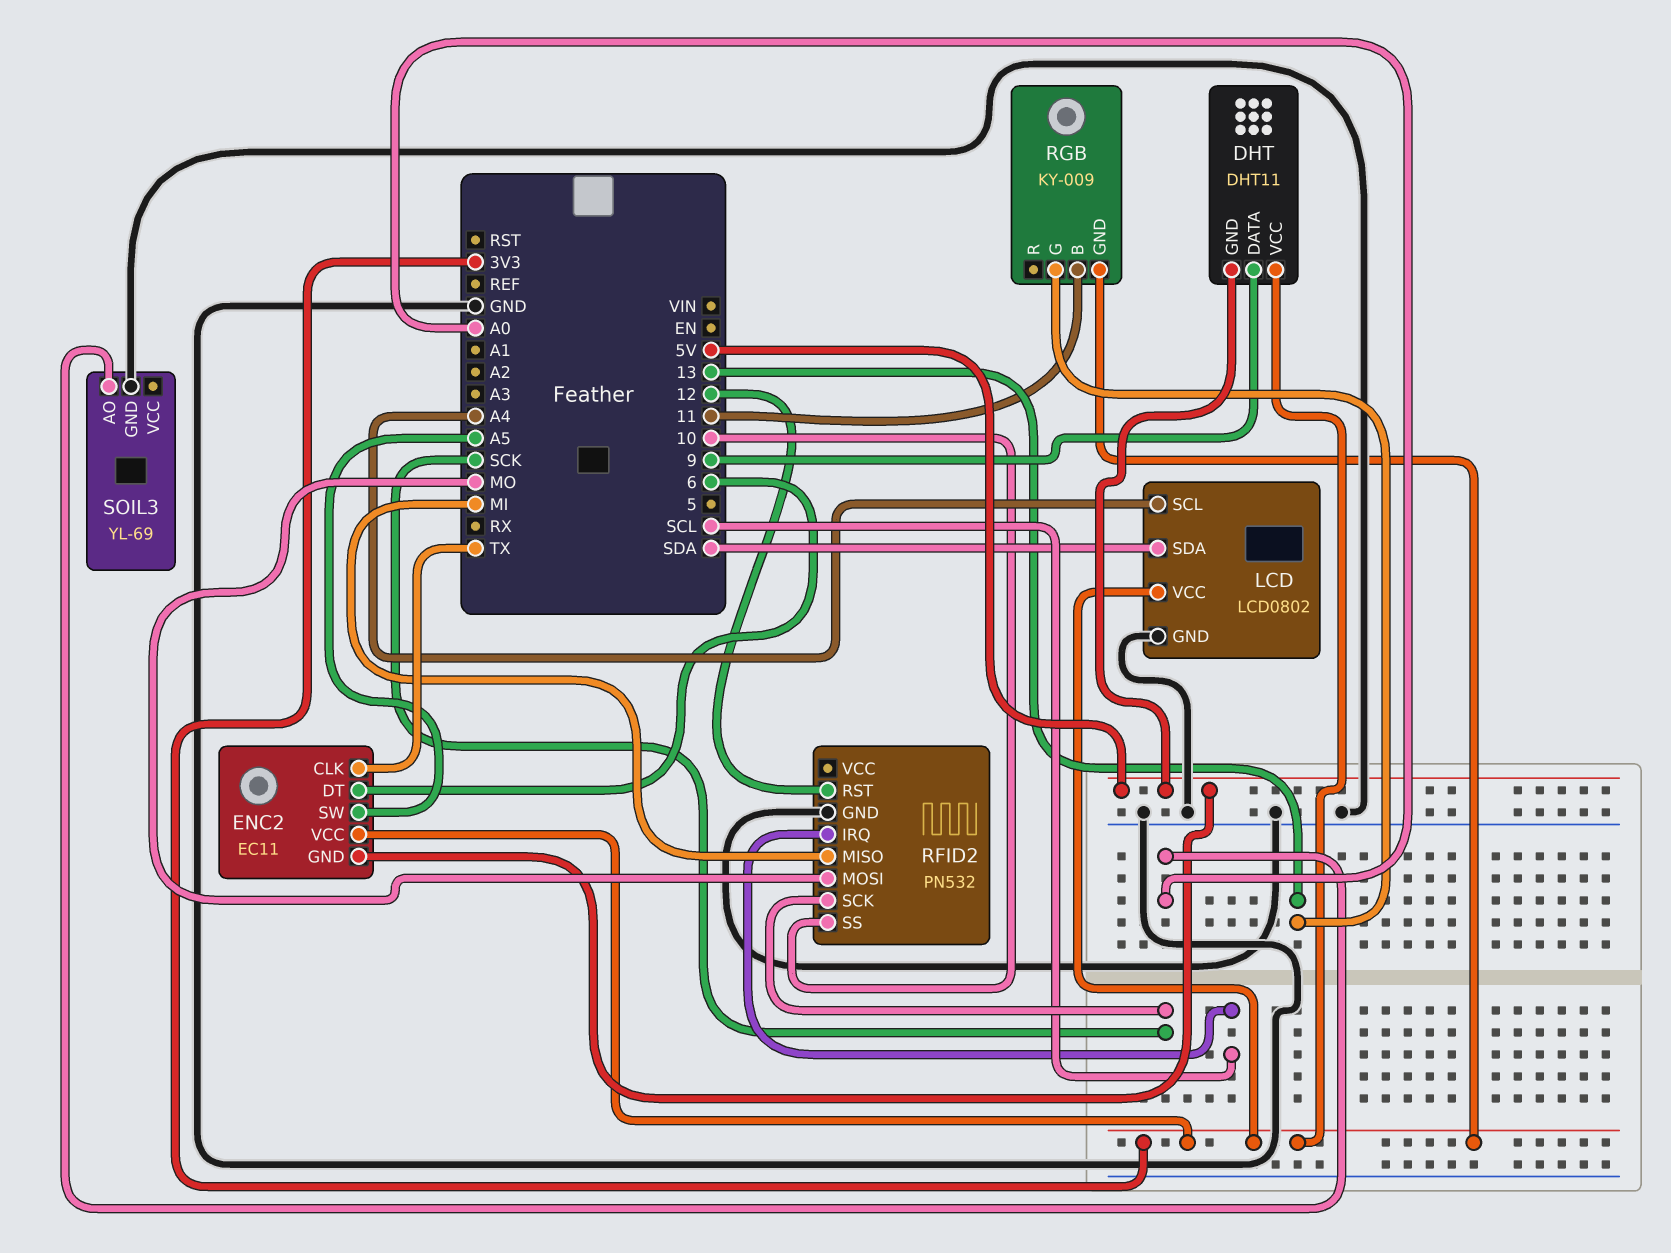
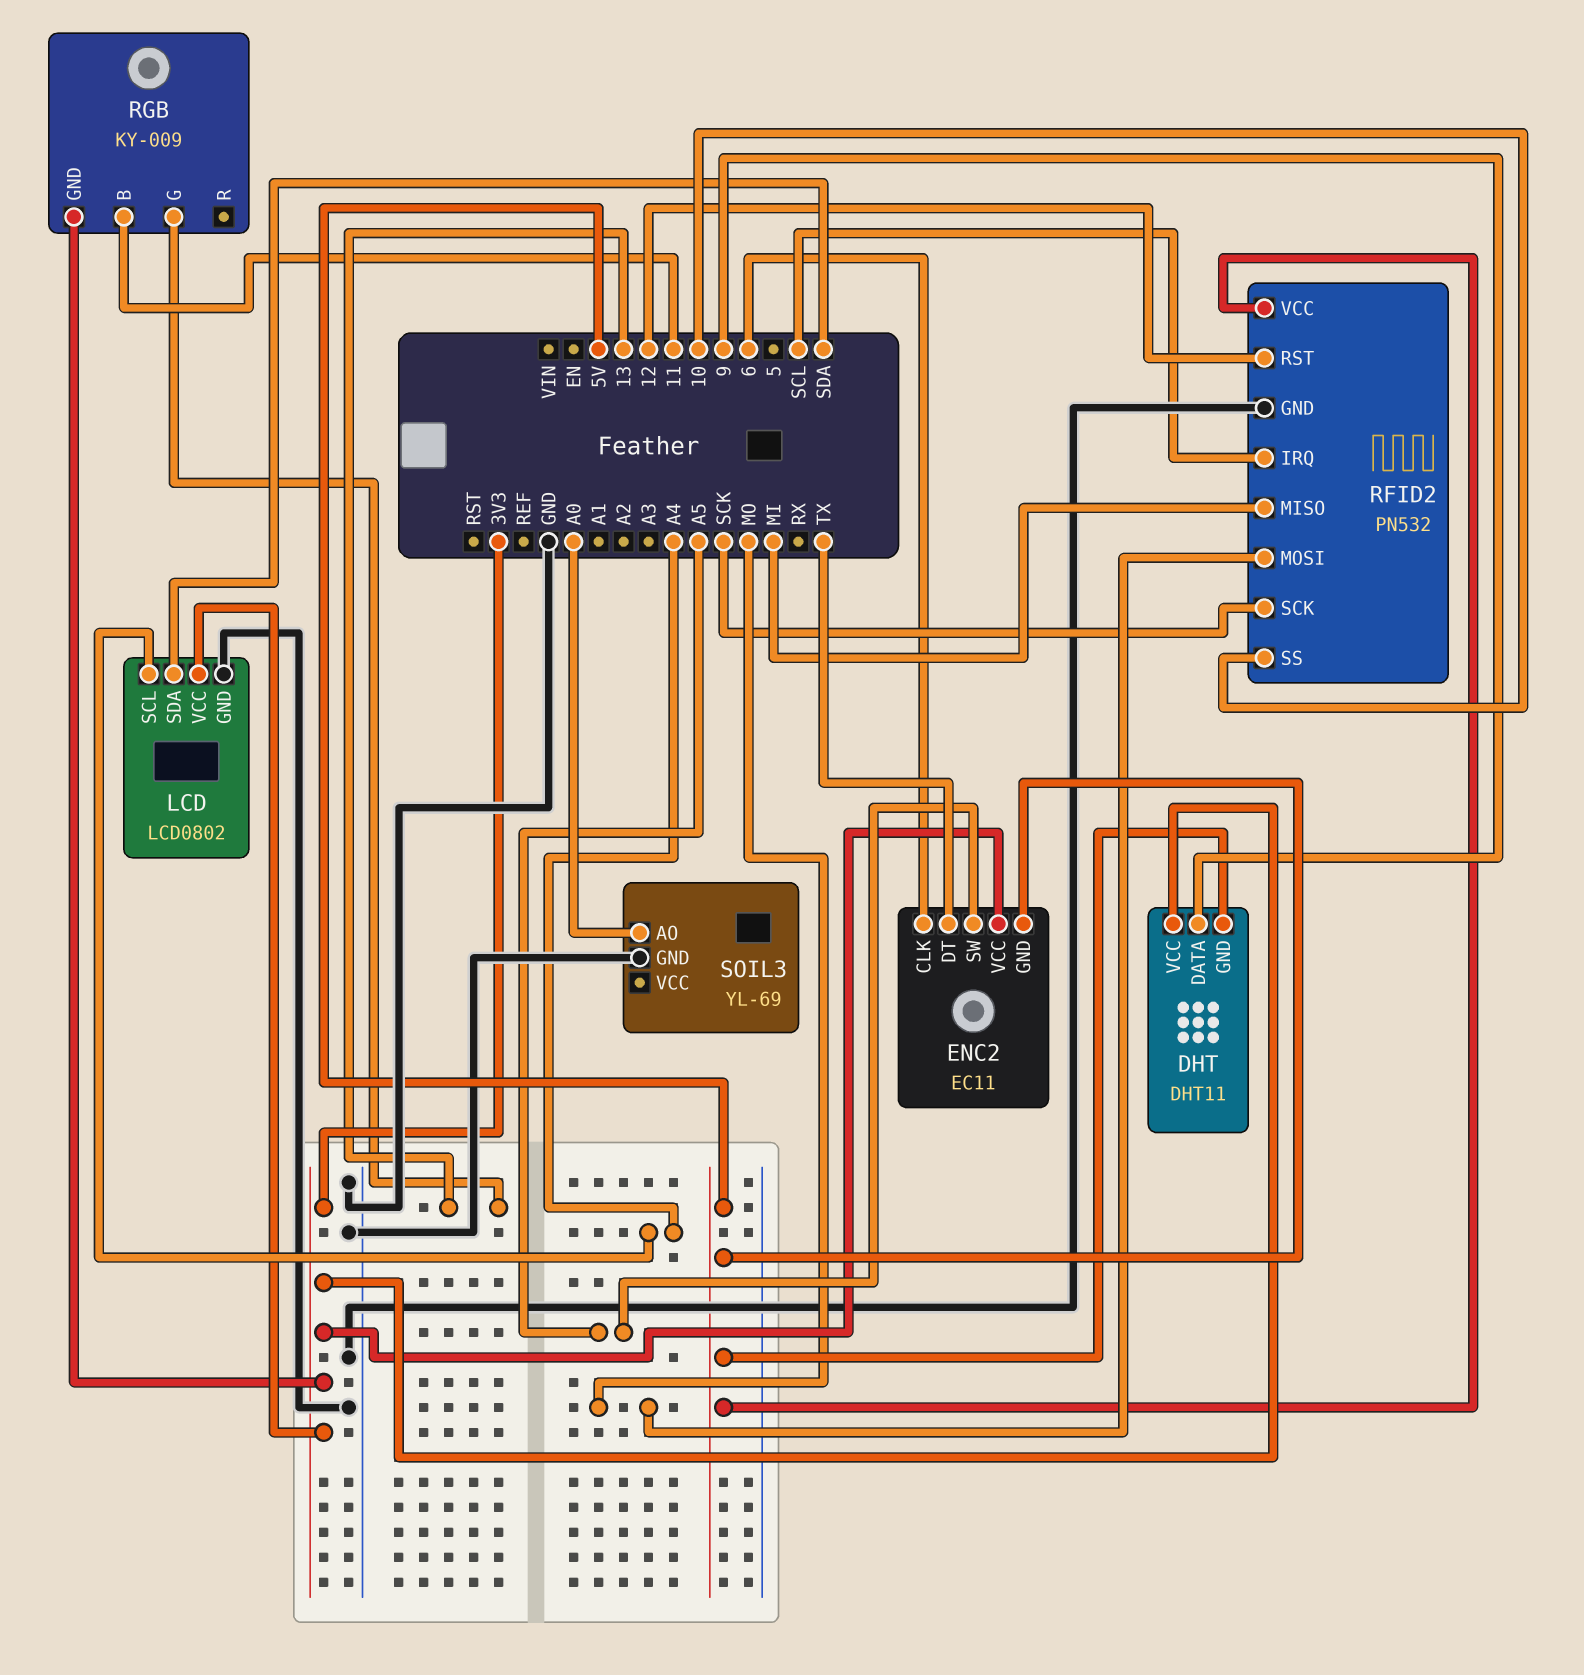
ENC2 pin CLK: TX -> 6
ENC2 pin DT: 6 -> TX
RFID2 pin VCC: none -> 5V

